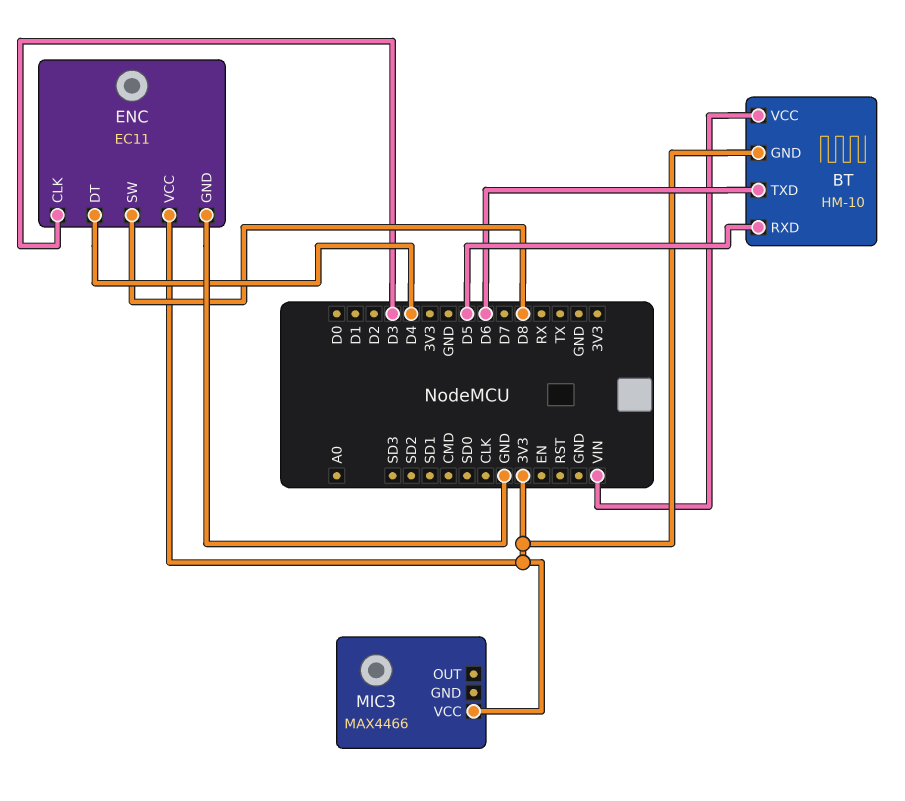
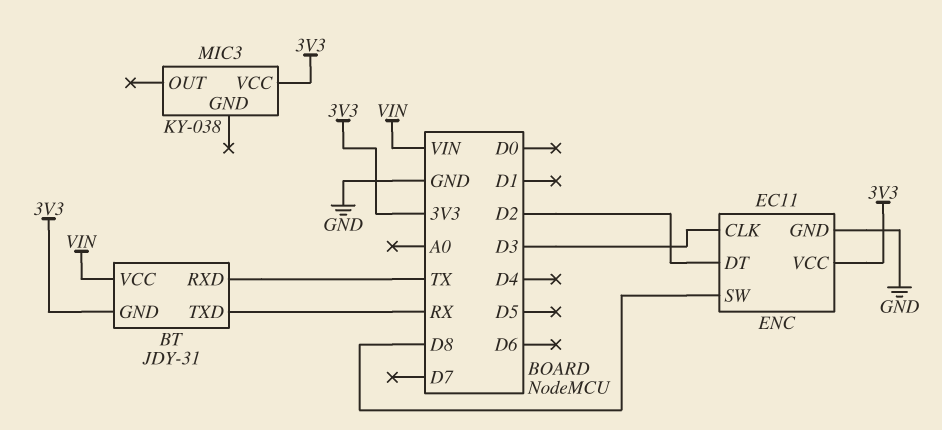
BT: HM-10 -> JDY-31
BT pin RXD: D5 -> TX
BT pin TXD: D6 -> RX
ENC pin DT: D4 -> D2
MIC3: MAX4466 -> KY-038

